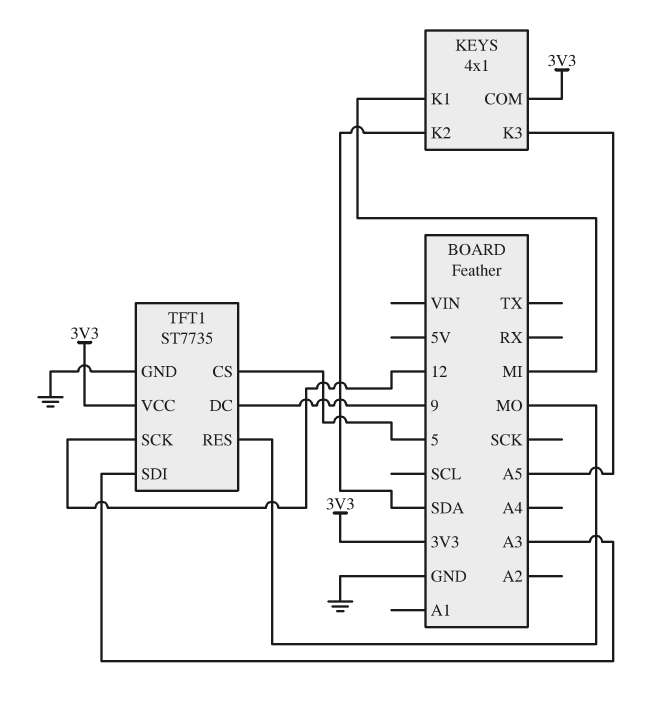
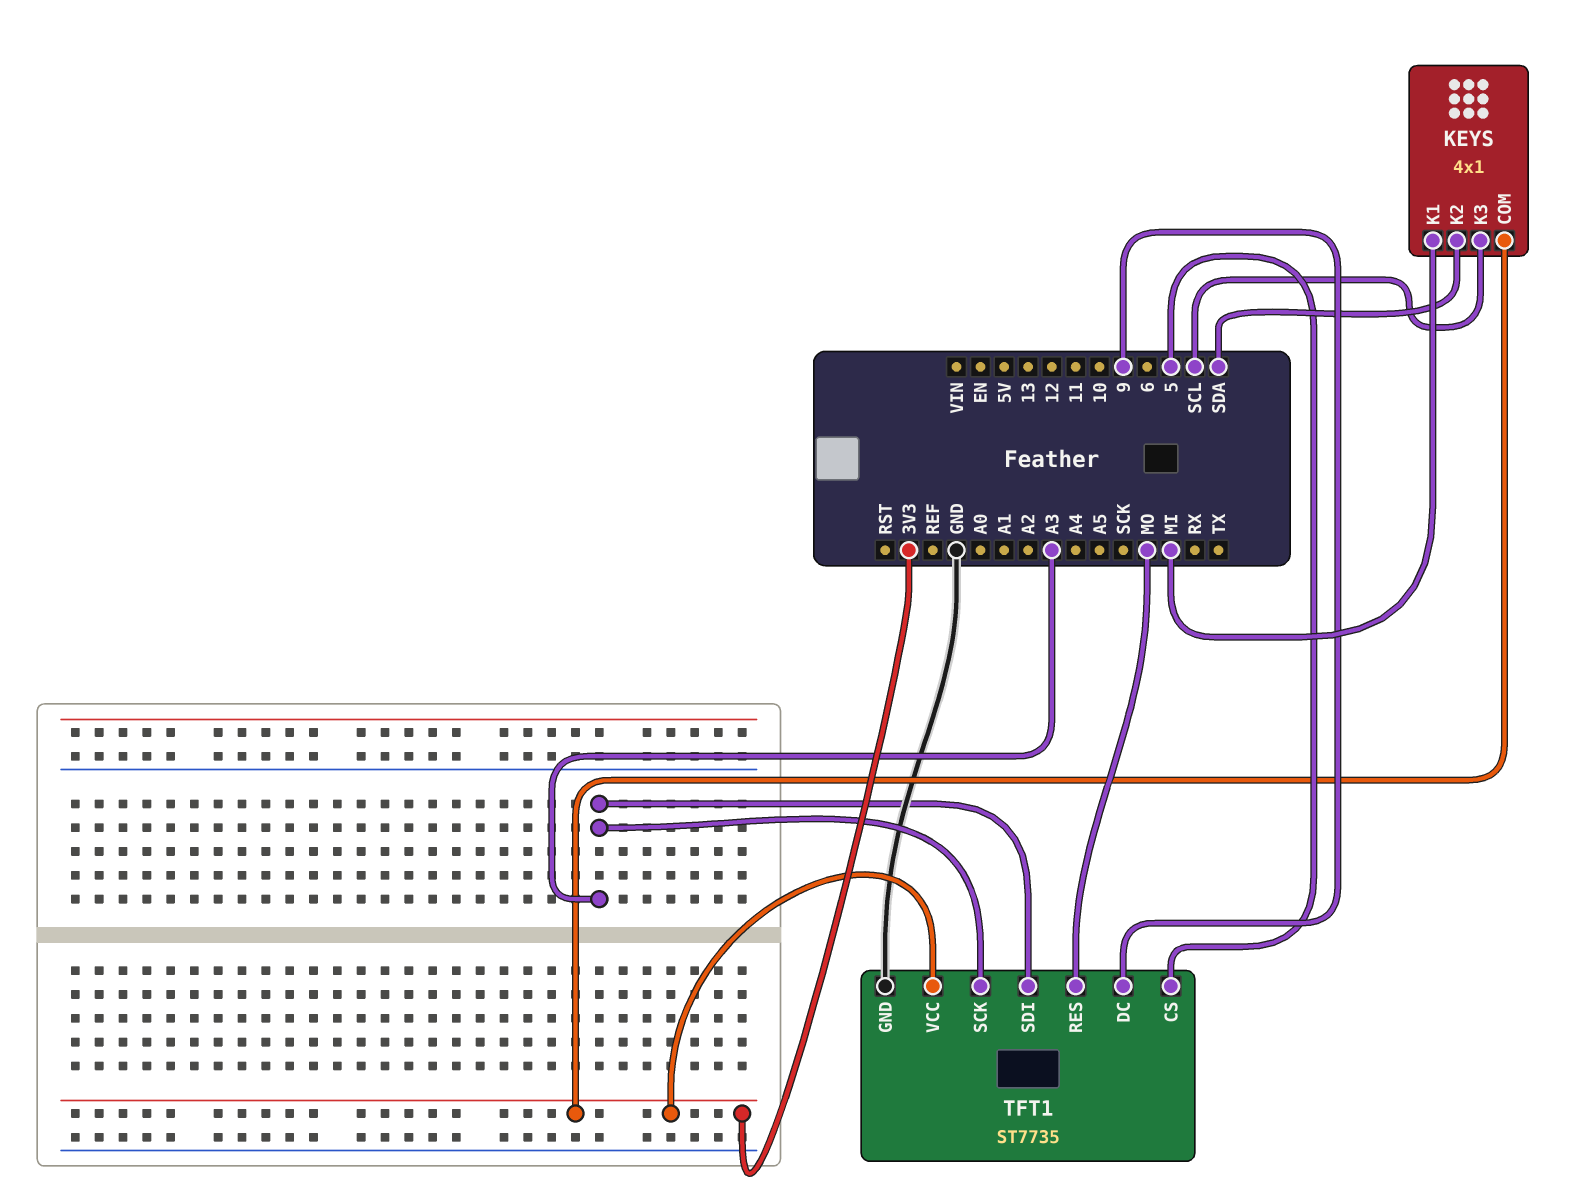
KEYS pin K3: A5 -> SCL
TFT1 pin SCK: 12 -> A3

